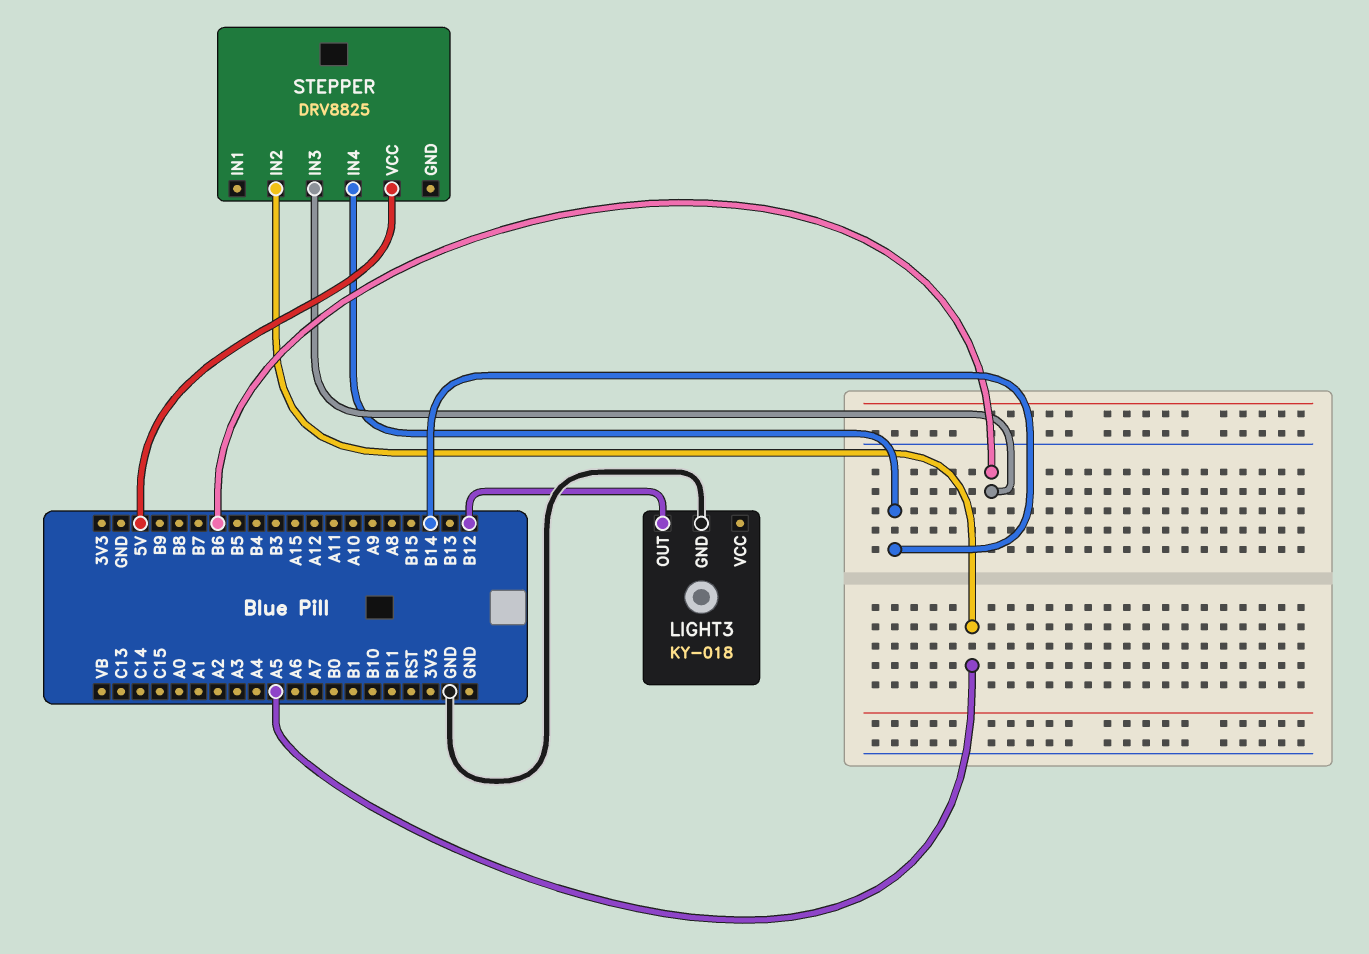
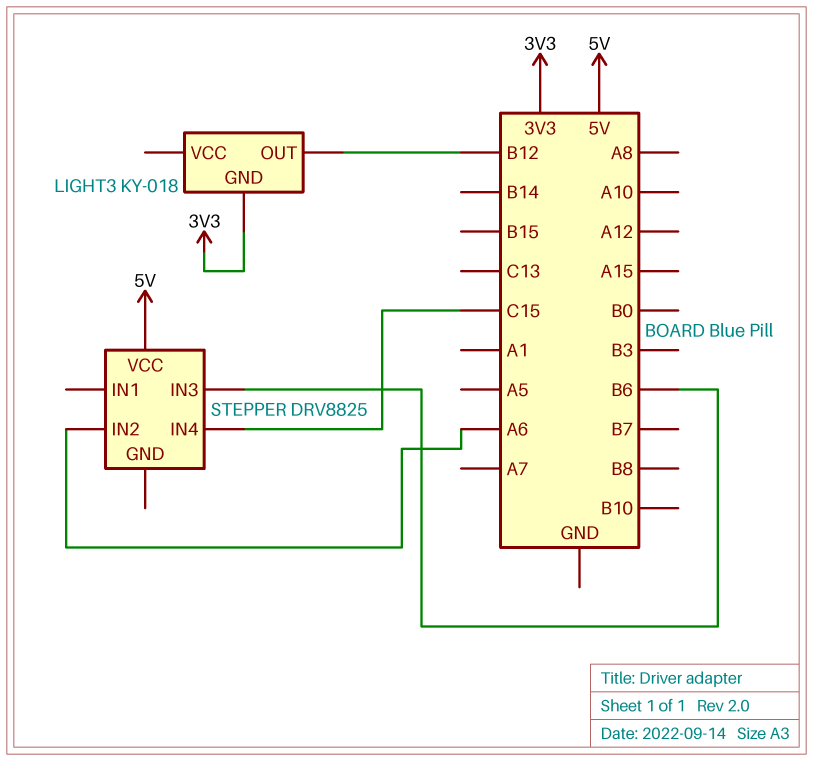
LIGHT3 pin GND: GND -> 3V3
STEPPER pin IN2: A5 -> A6
STEPPER pin IN4: B14 -> C15

